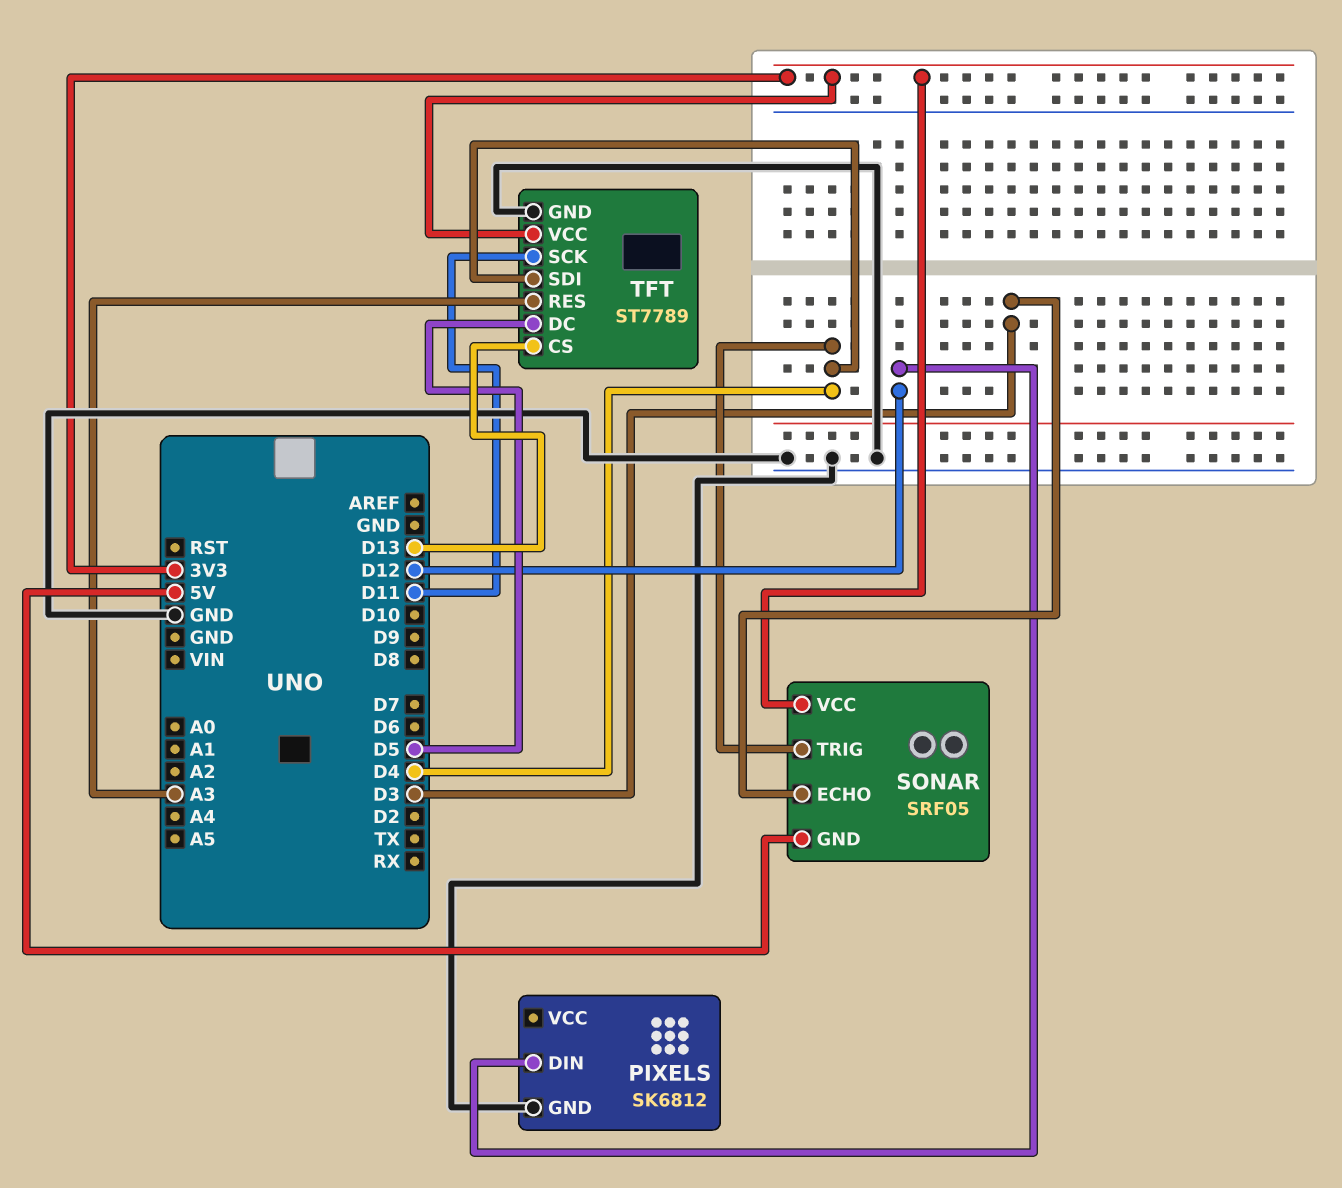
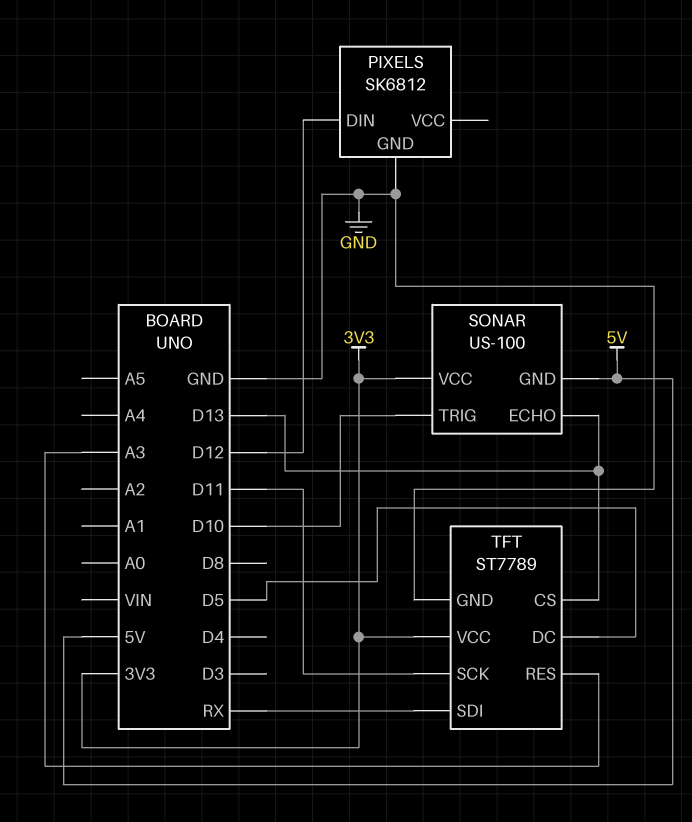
SONAR: SRF05 -> US-100
SONAR pin ECHO: D3 -> D13
SONAR pin TRIG: D4 -> D10
TFT pin SDI: D4 -> RX

